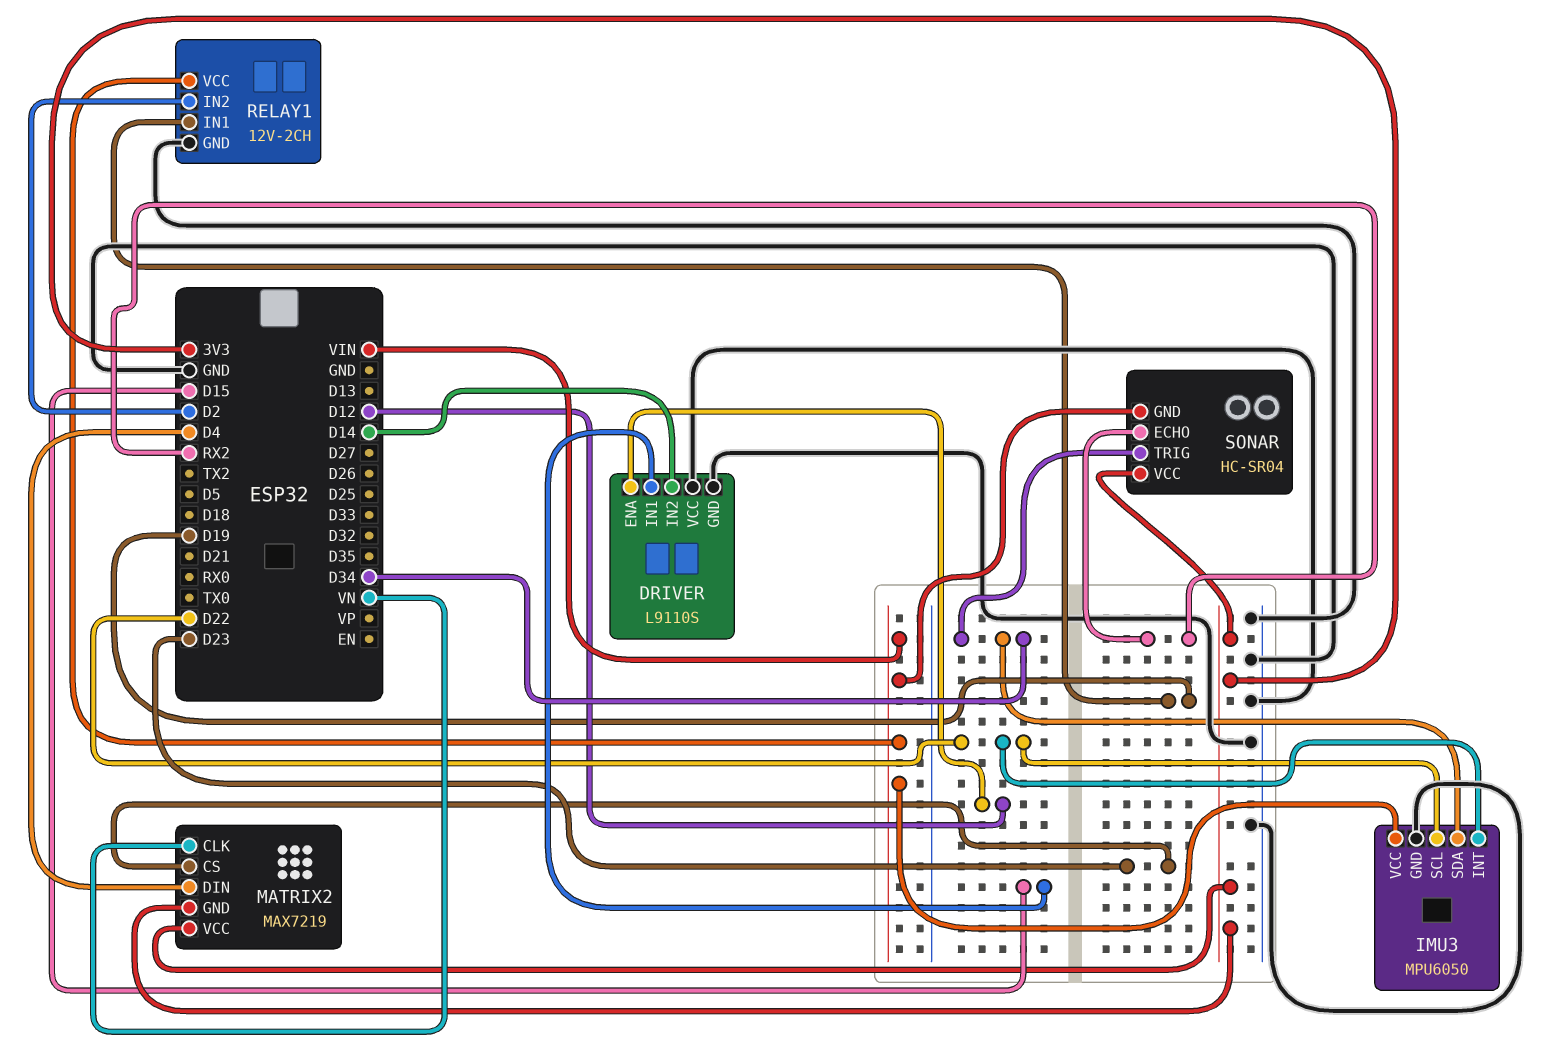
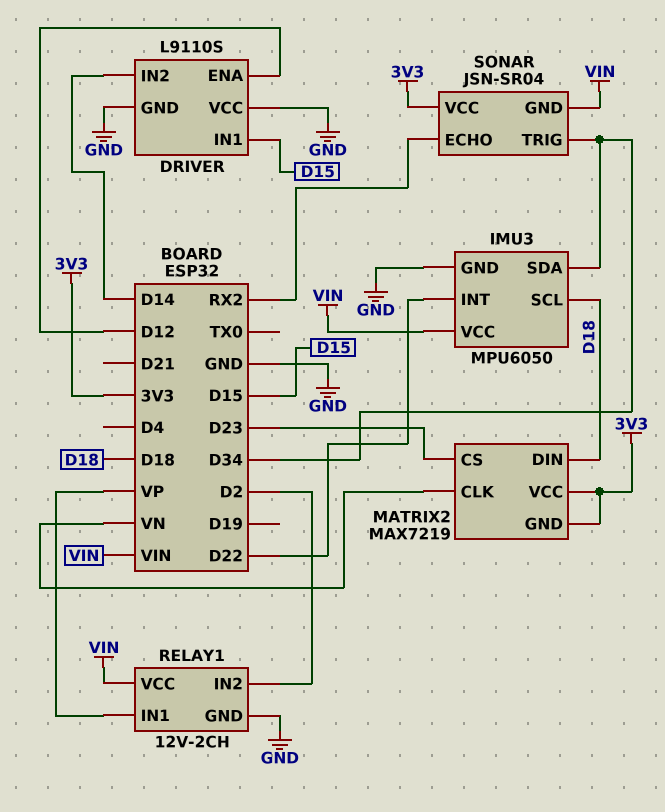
IMU3 pin SCL: D22 -> D18
MATRIX2 pin DIN: D4 -> D18
RELAY1 pin IN1: D19 -> VP
SONAR: HC-SR04 -> JSN-SR04

